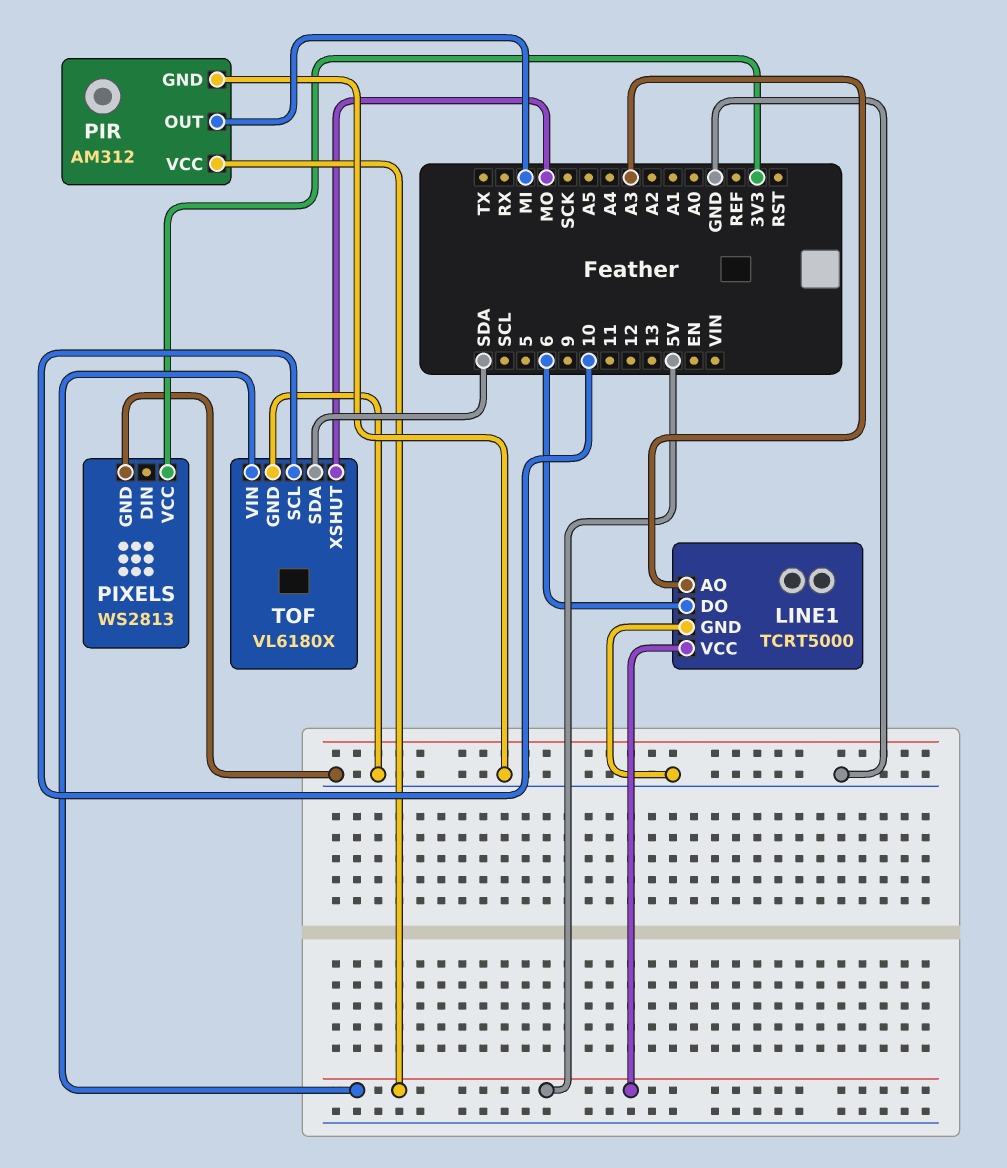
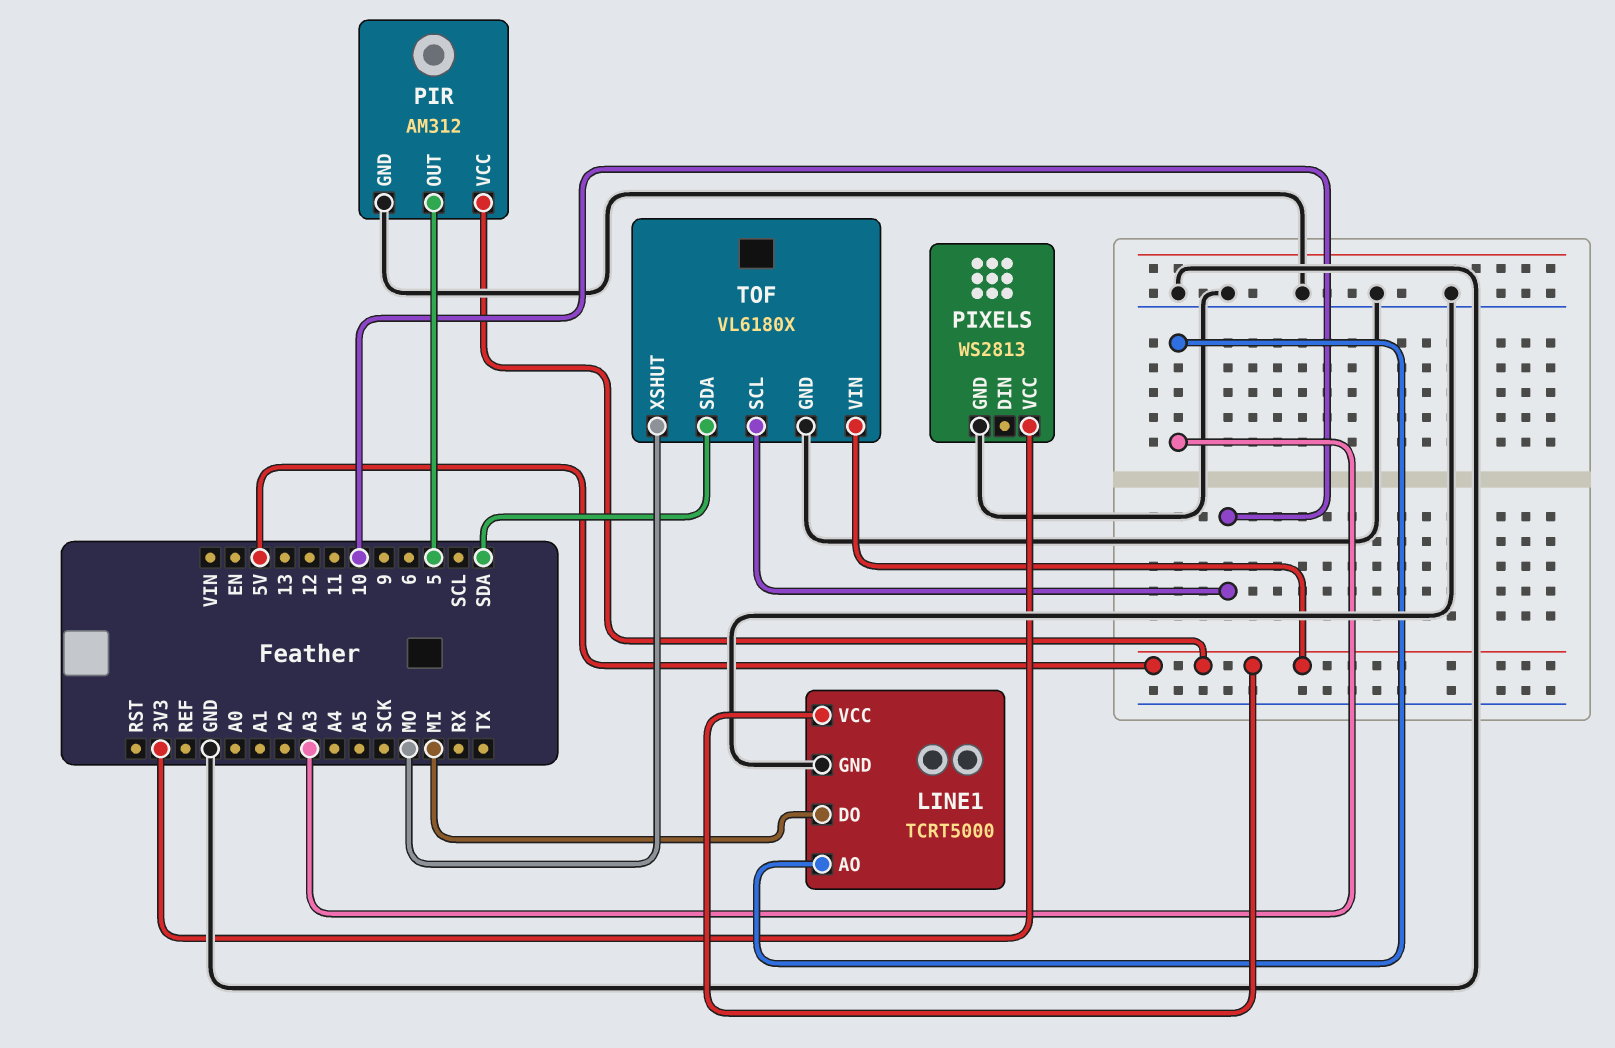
LINE1 pin DO: 6 -> MI
PIR pin OUT: MI -> 5

